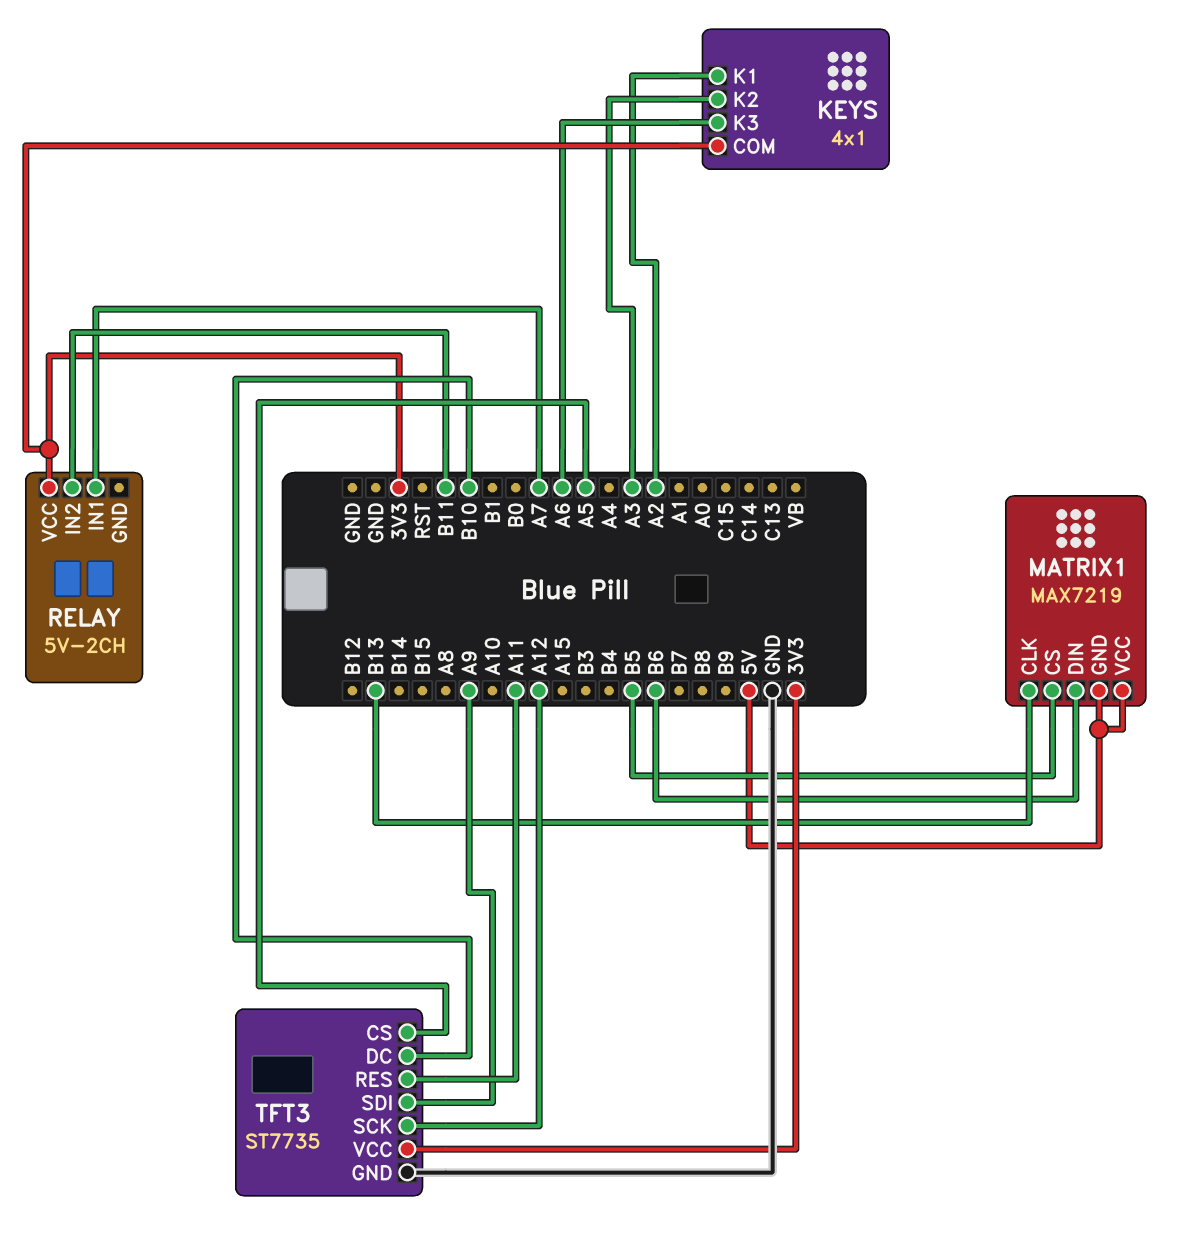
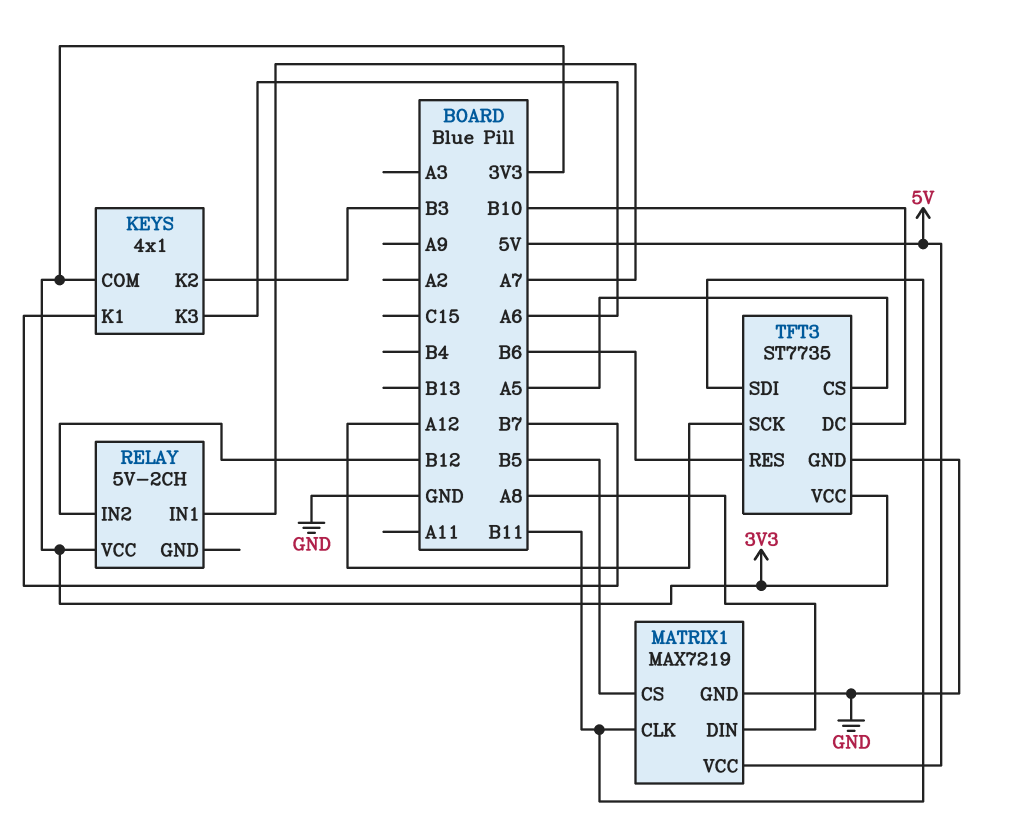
KEYS pin K1: A2 -> B7
KEYS pin K2: A3 -> B3
MATRIX1 pin CLK: B13 -> B11
MATRIX1 pin DIN: B6 -> A8
MATRIX1 pin GND: 5V -> GND
RELAY pin IN2: B11 -> B12
TFT3 pin RES: A11 -> B6
TFT3 pin SDI: A9 -> B11

